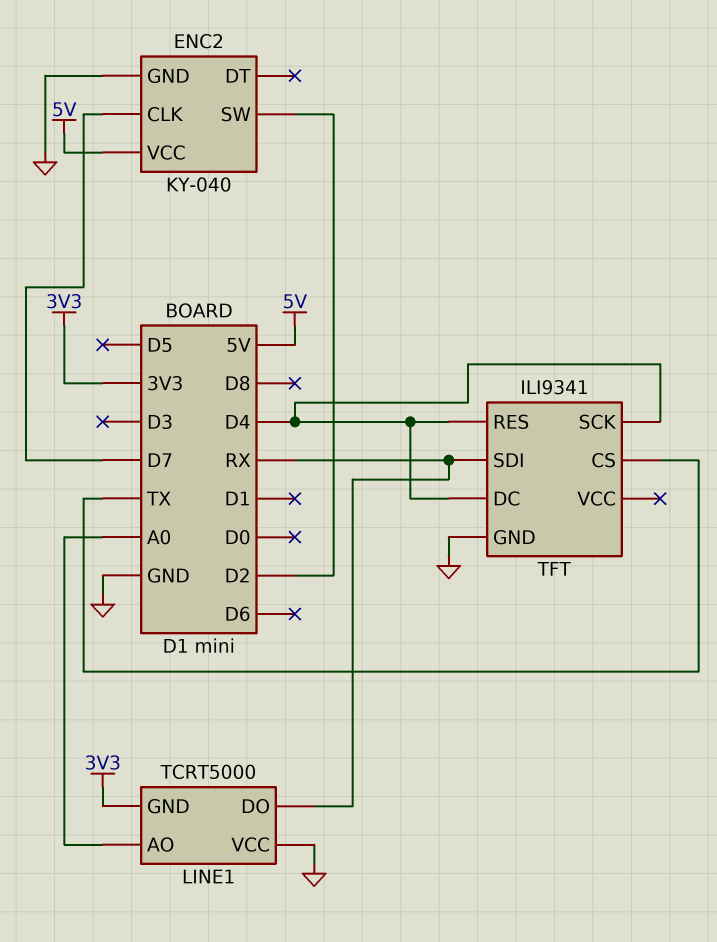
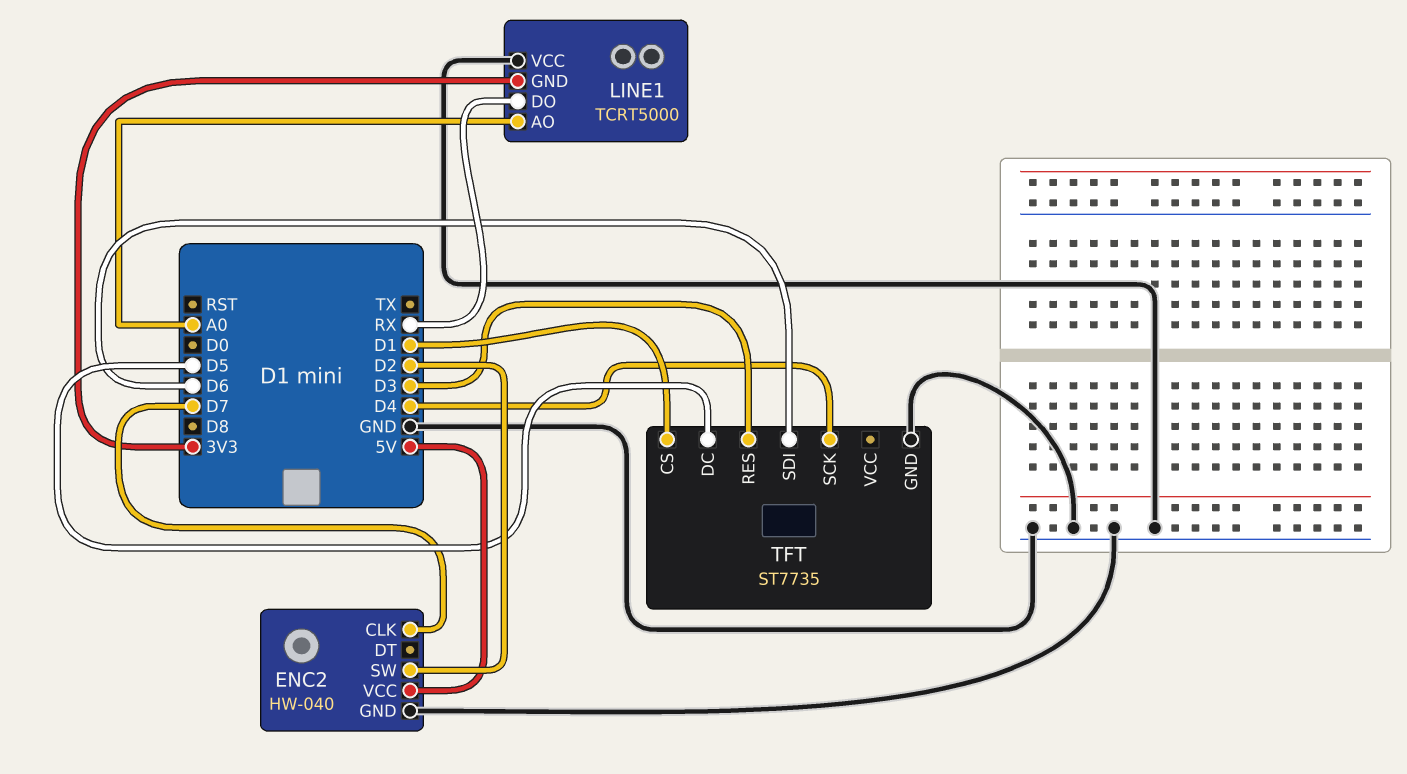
ENC2: KY-040 -> HW-040
TFT: ILI9341 -> ST7735
TFT pin CS: TX -> D1
TFT pin DC: D4 -> D5
TFT pin RES: D4 -> D3
TFT pin SDI: RX -> D6

